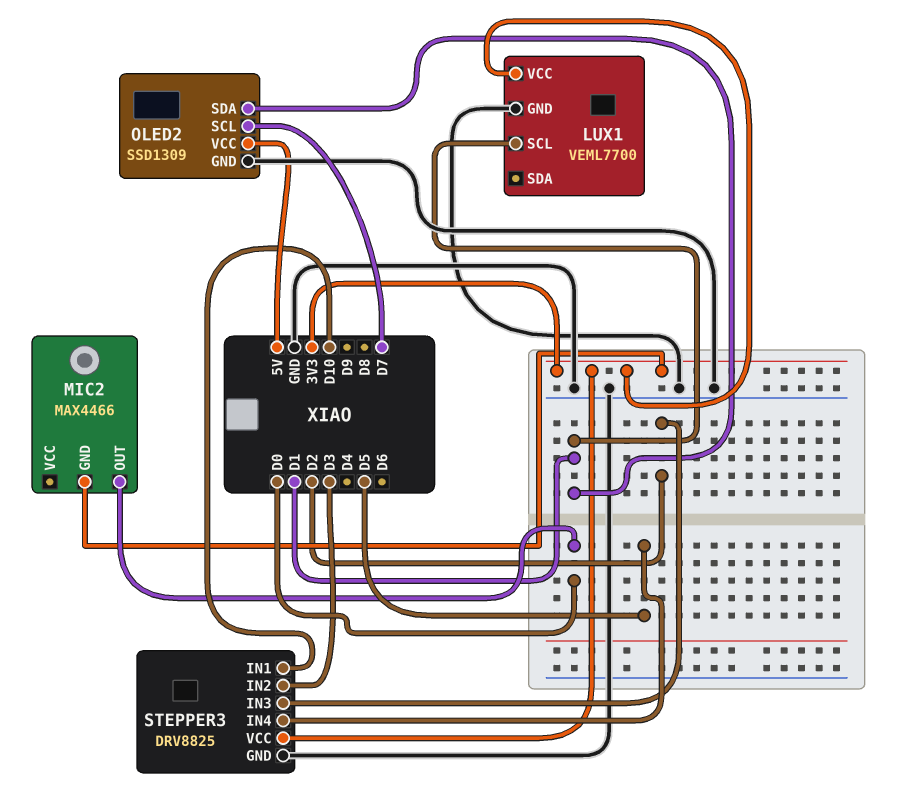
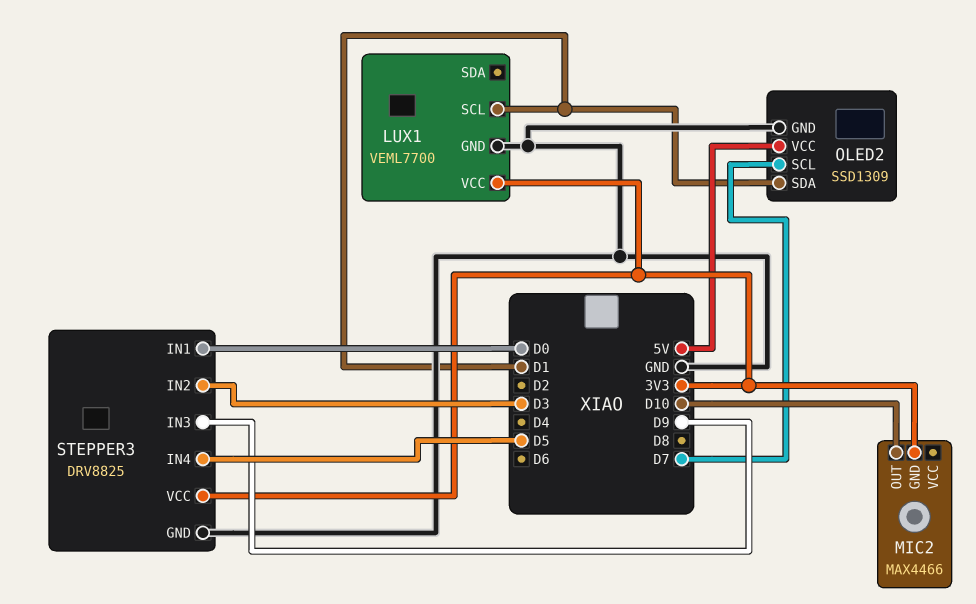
MIC2 pin OUT: D0 -> D10
STEPPER3 pin IN1: D10 -> D0
STEPPER3 pin IN3: D2 -> D9

